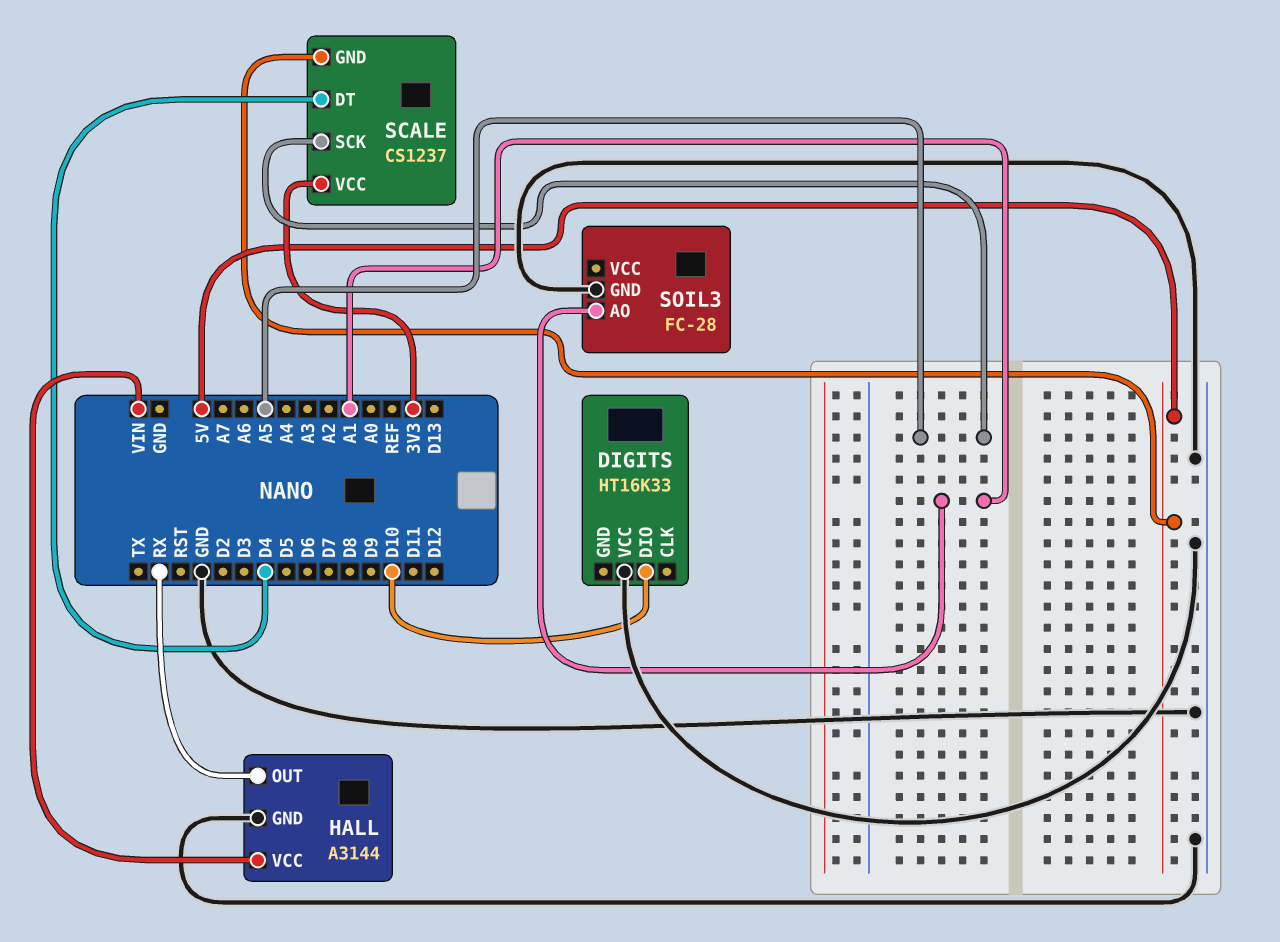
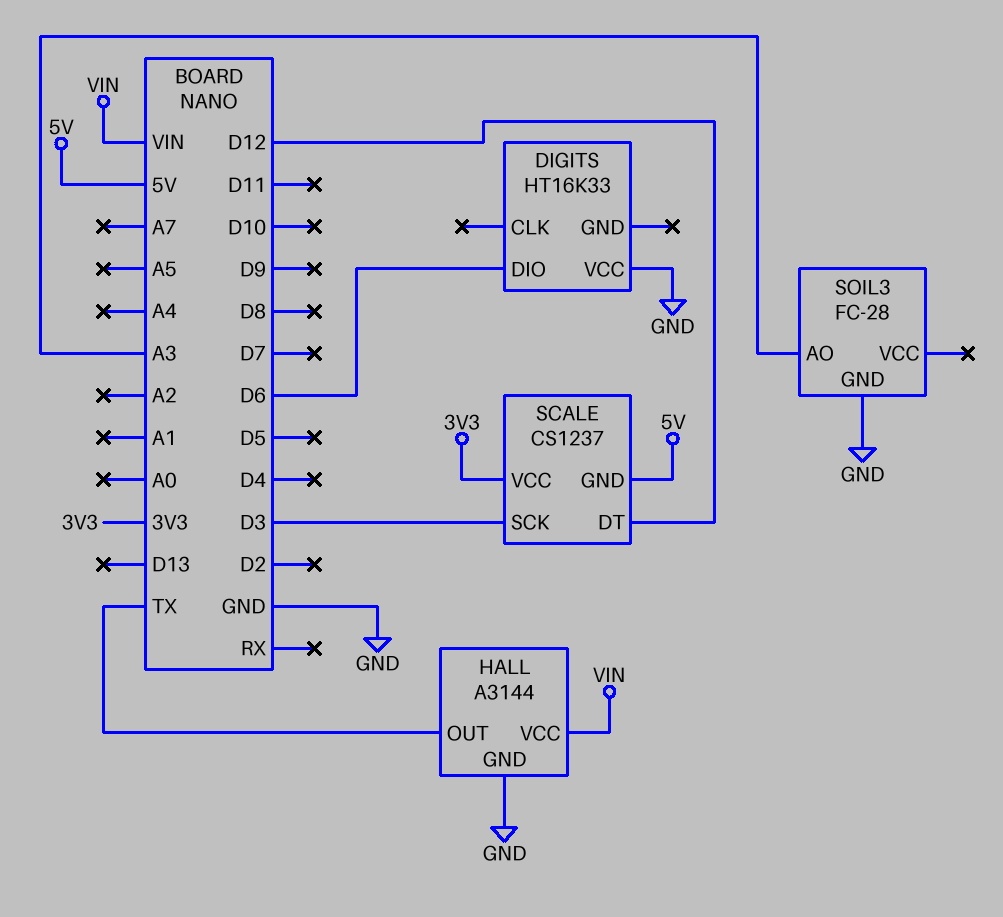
DIGITS pin DIO: D10 -> D6
HALL pin OUT: RX -> TX
SCALE pin DT: D4 -> D12
SCALE pin SCK: A5 -> D3
SOIL3 pin AO: A1 -> A3

